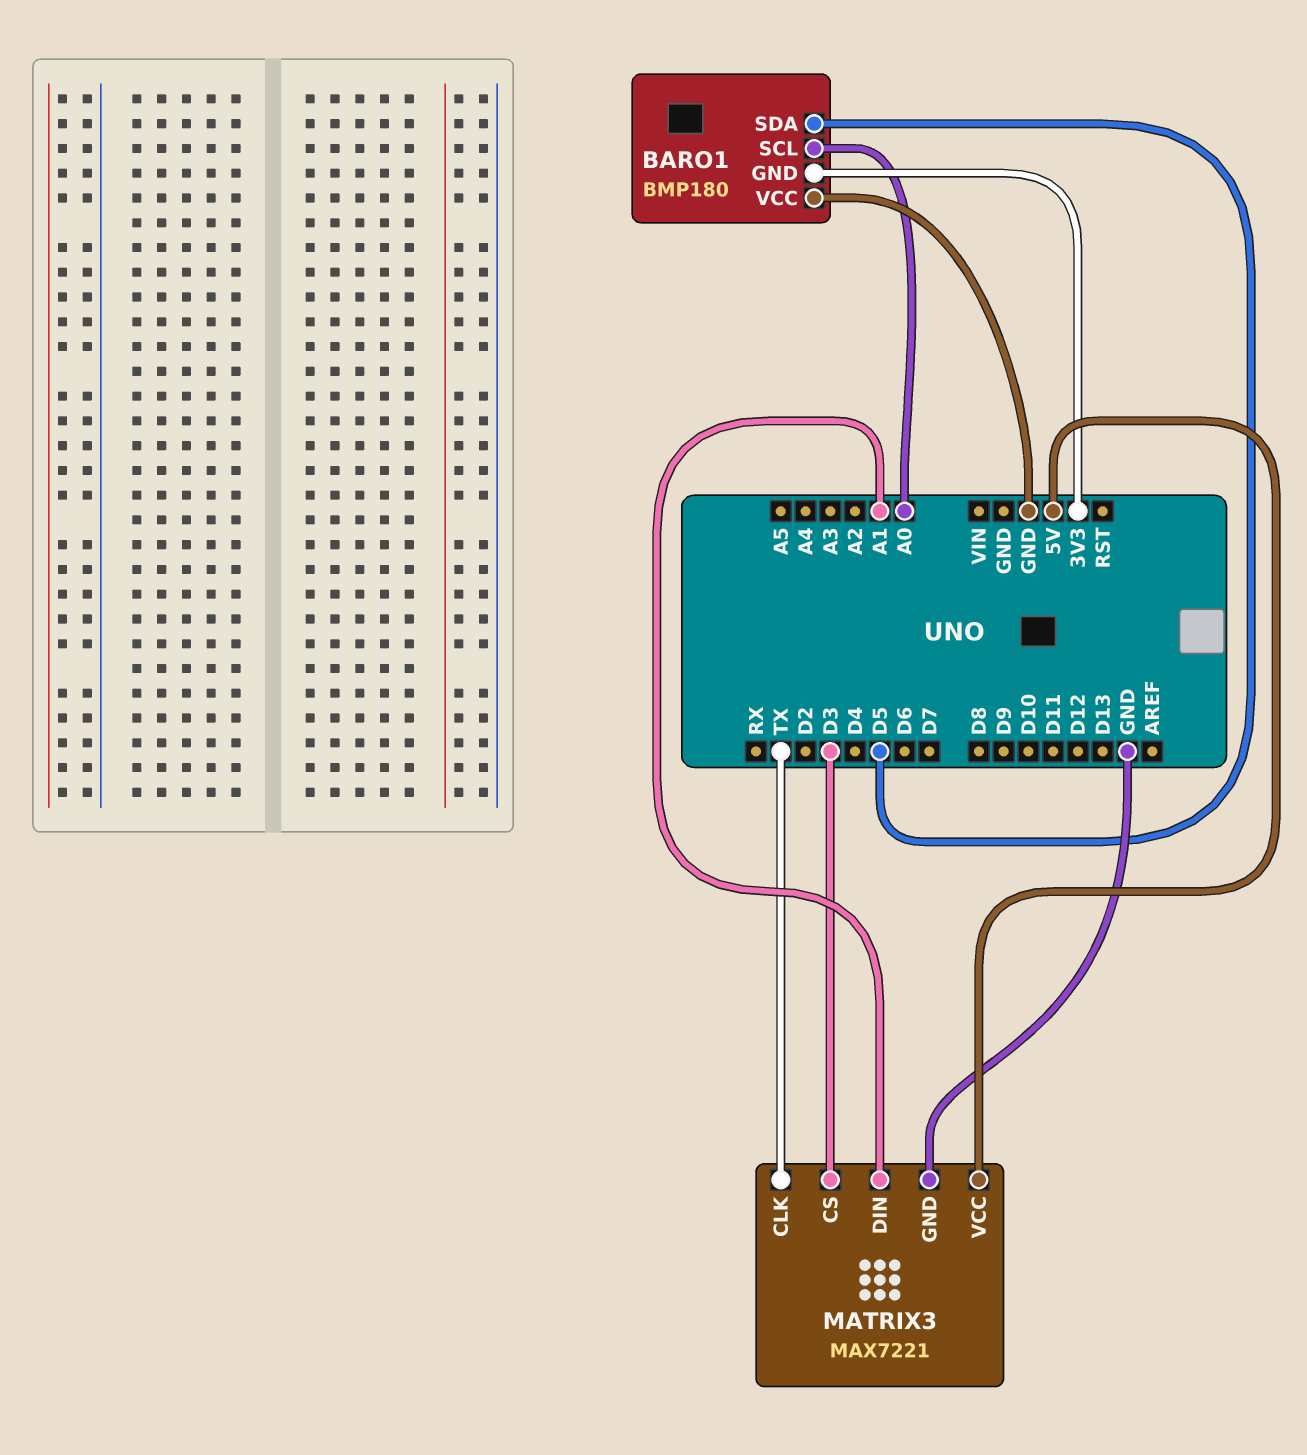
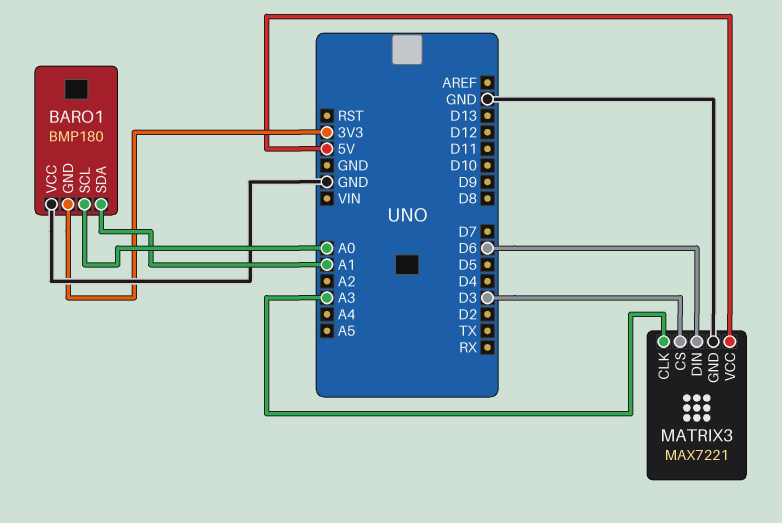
BARO1 pin SDA: D5 -> A1
MATRIX3 pin CLK: TX -> A3
MATRIX3 pin DIN: A1 -> D6

